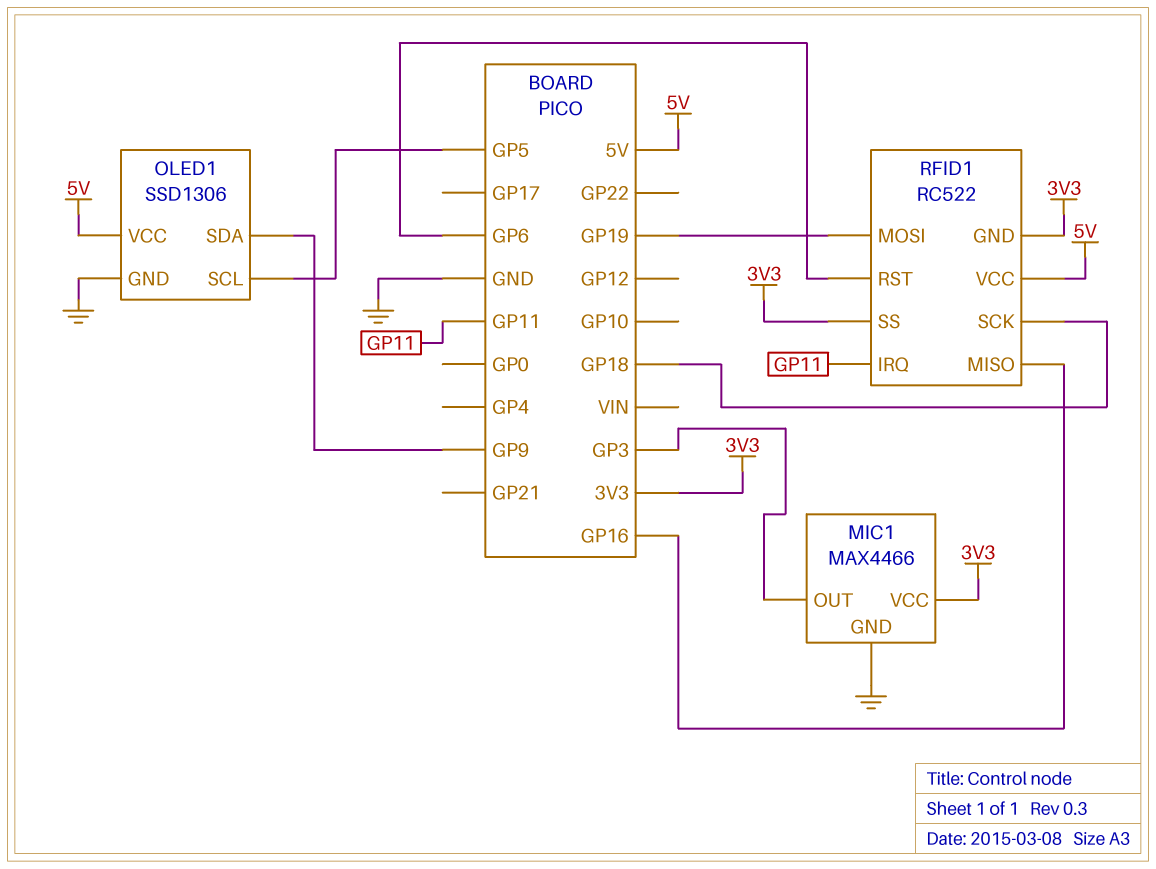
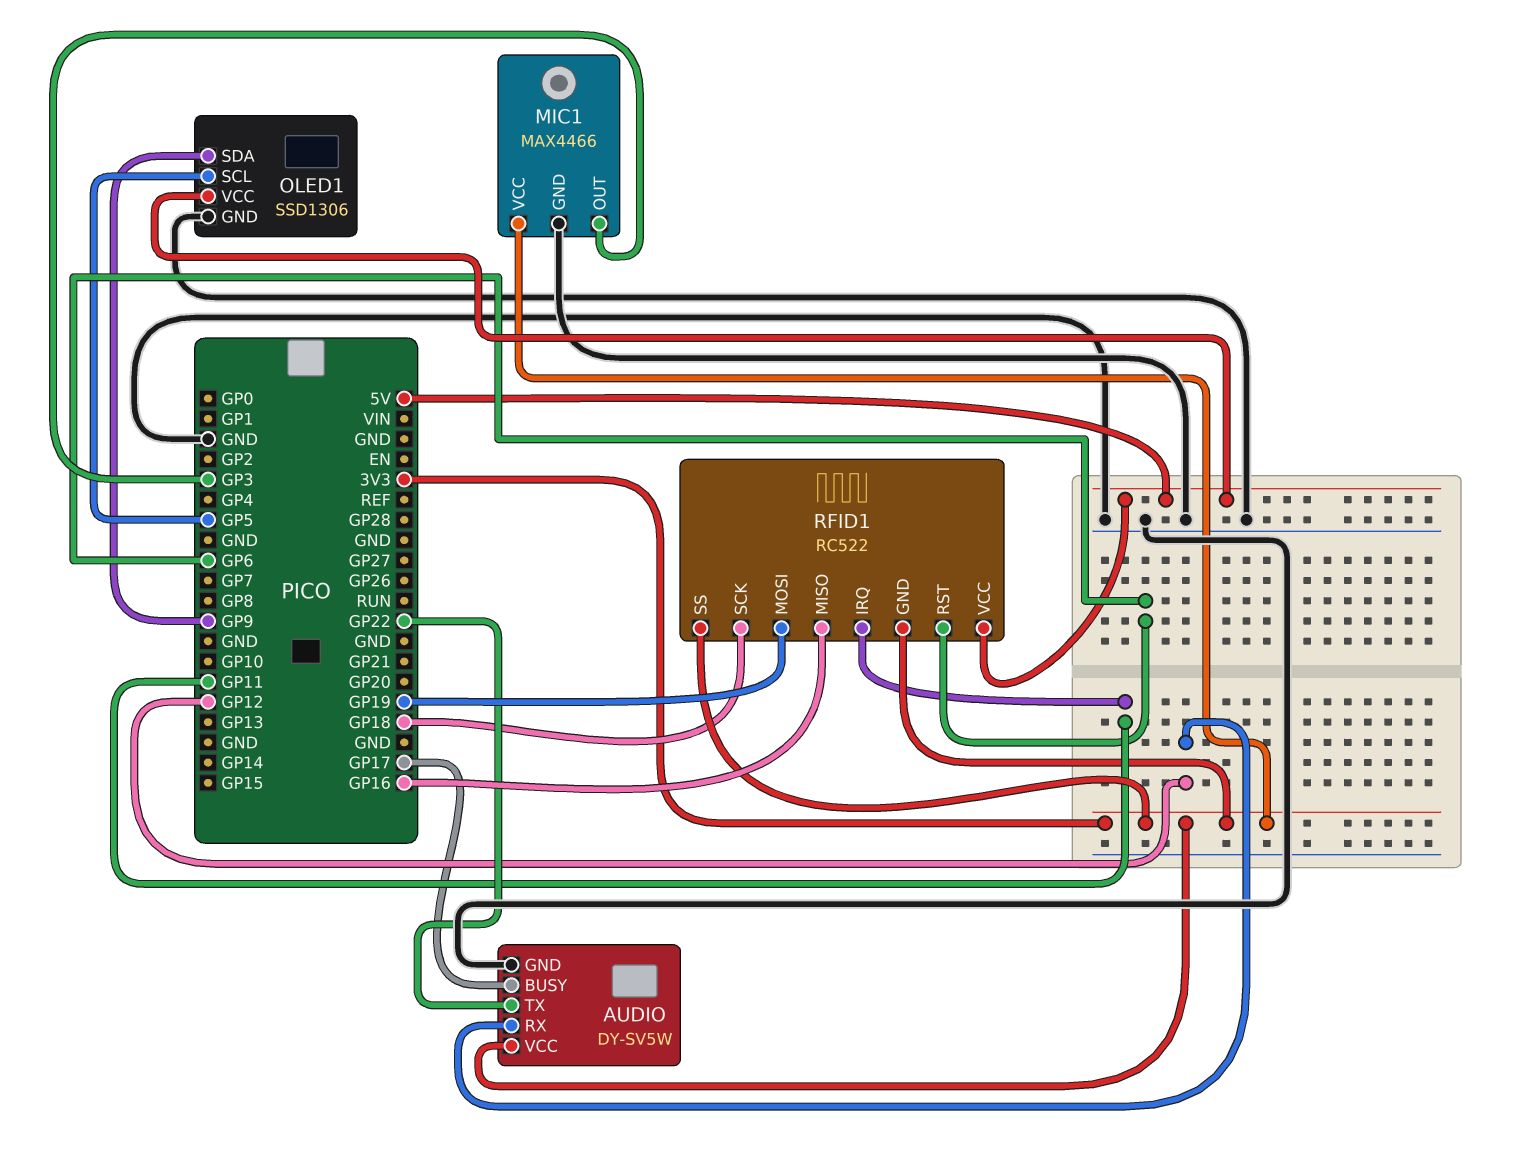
AUDIO: none -> DY-SV5W
AUDIO pin BUSY: none -> GP17
AUDIO pin GND: none -> GND
AUDIO pin RX: none -> GP12
AUDIO pin TX: none -> GP22
AUDIO pin VCC: none -> 3V3

